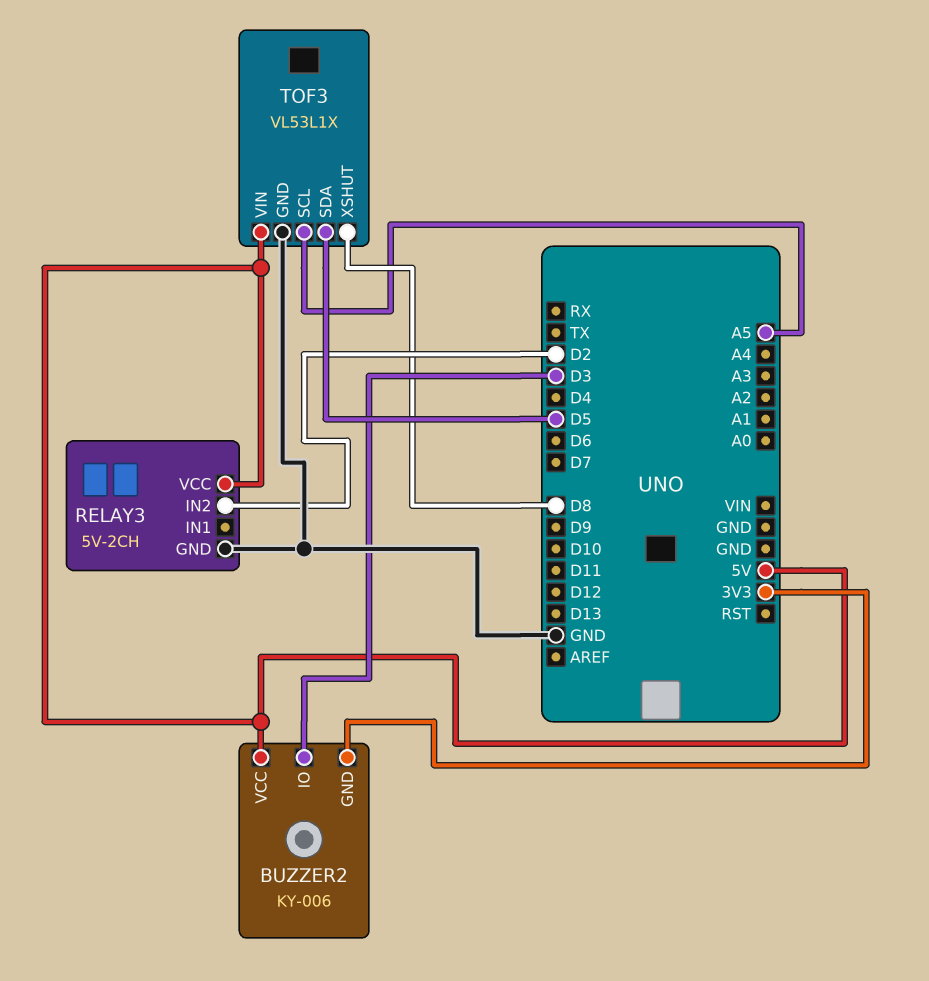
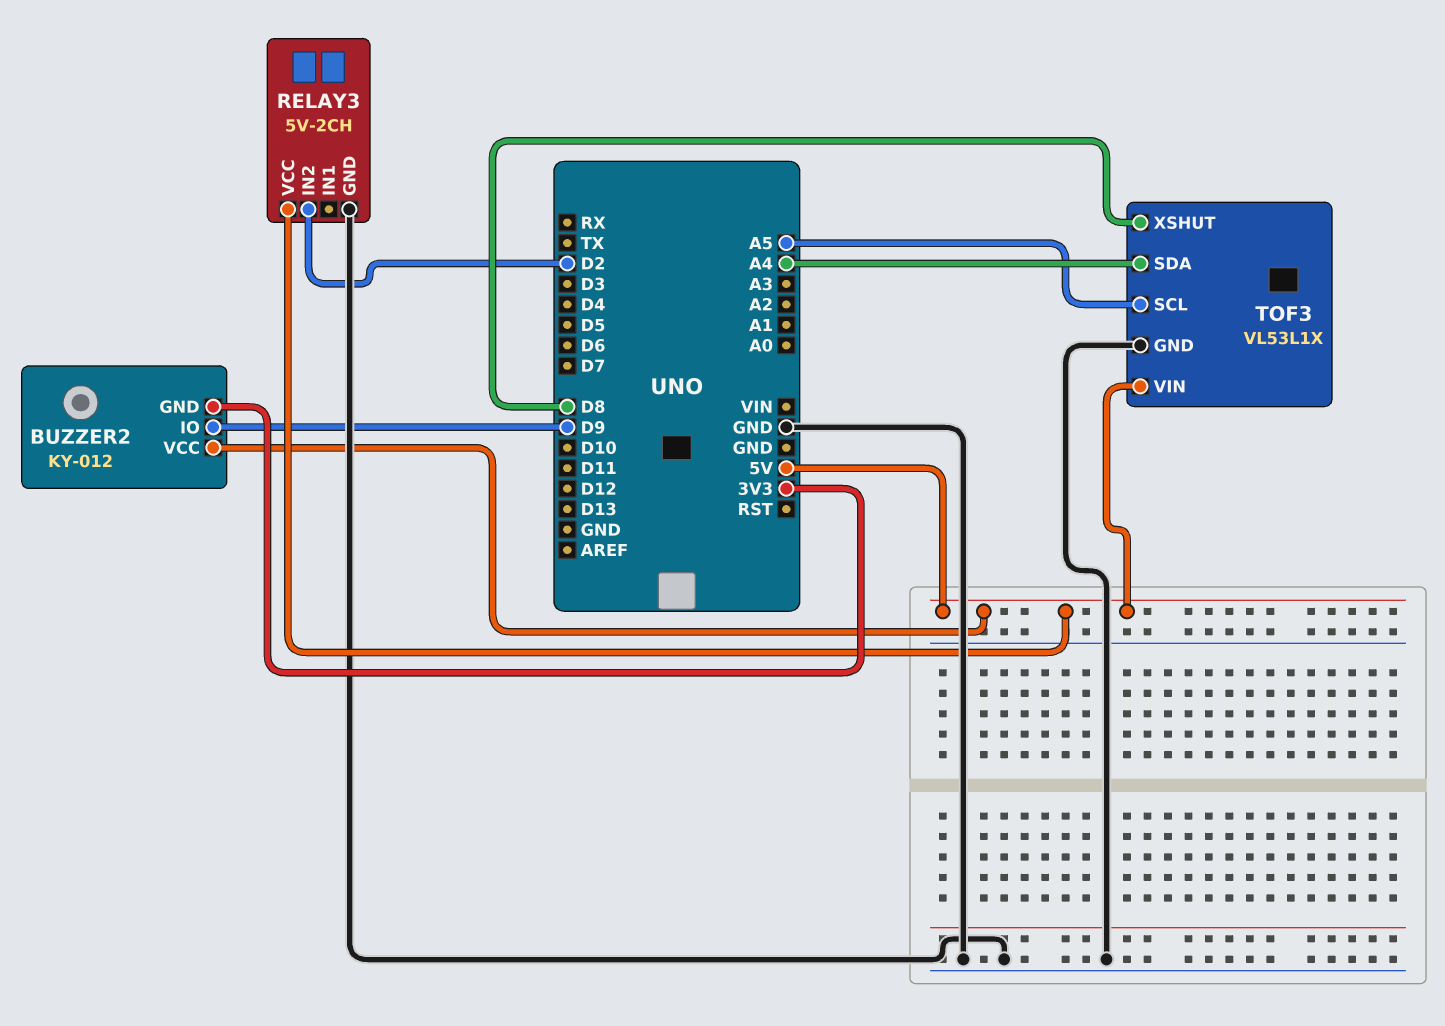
BUZZER2: KY-006 -> KY-012
BUZZER2 pin IO: D3 -> D9
TOF3 pin SDA: D5 -> A4

